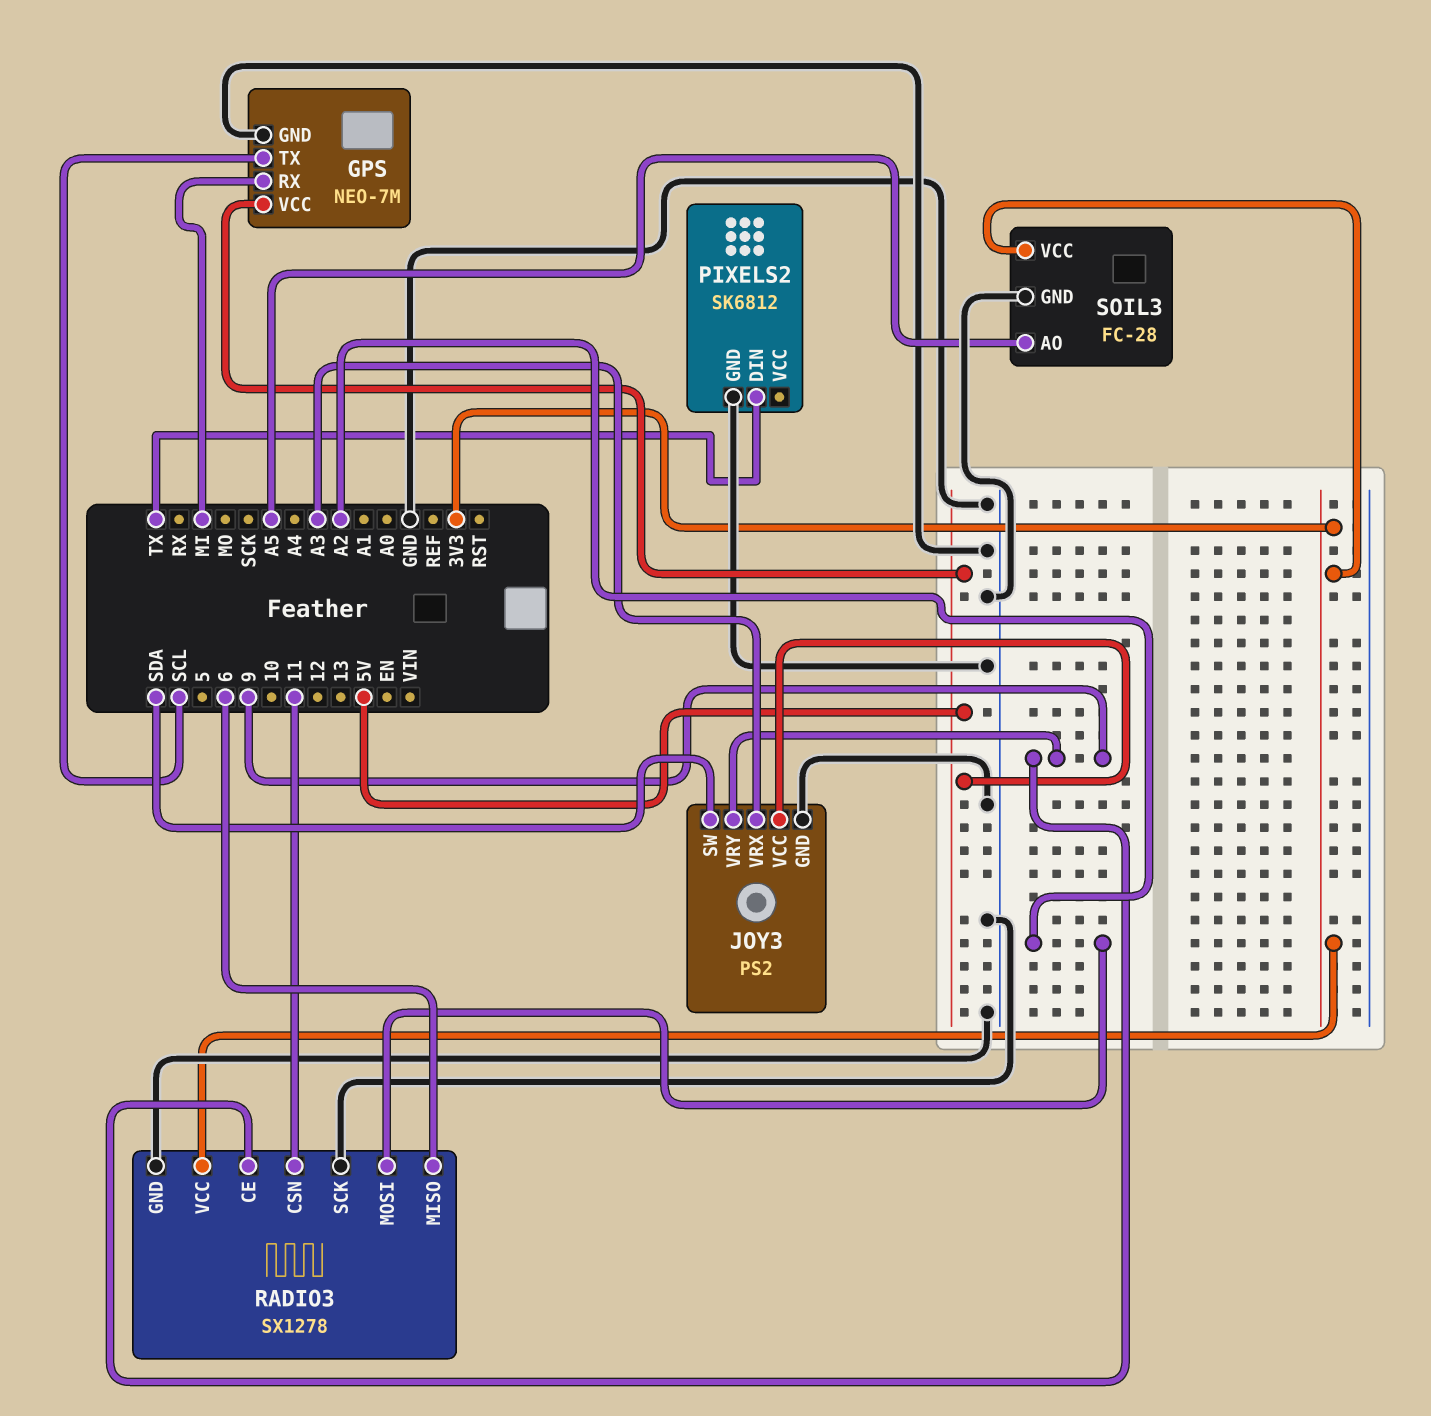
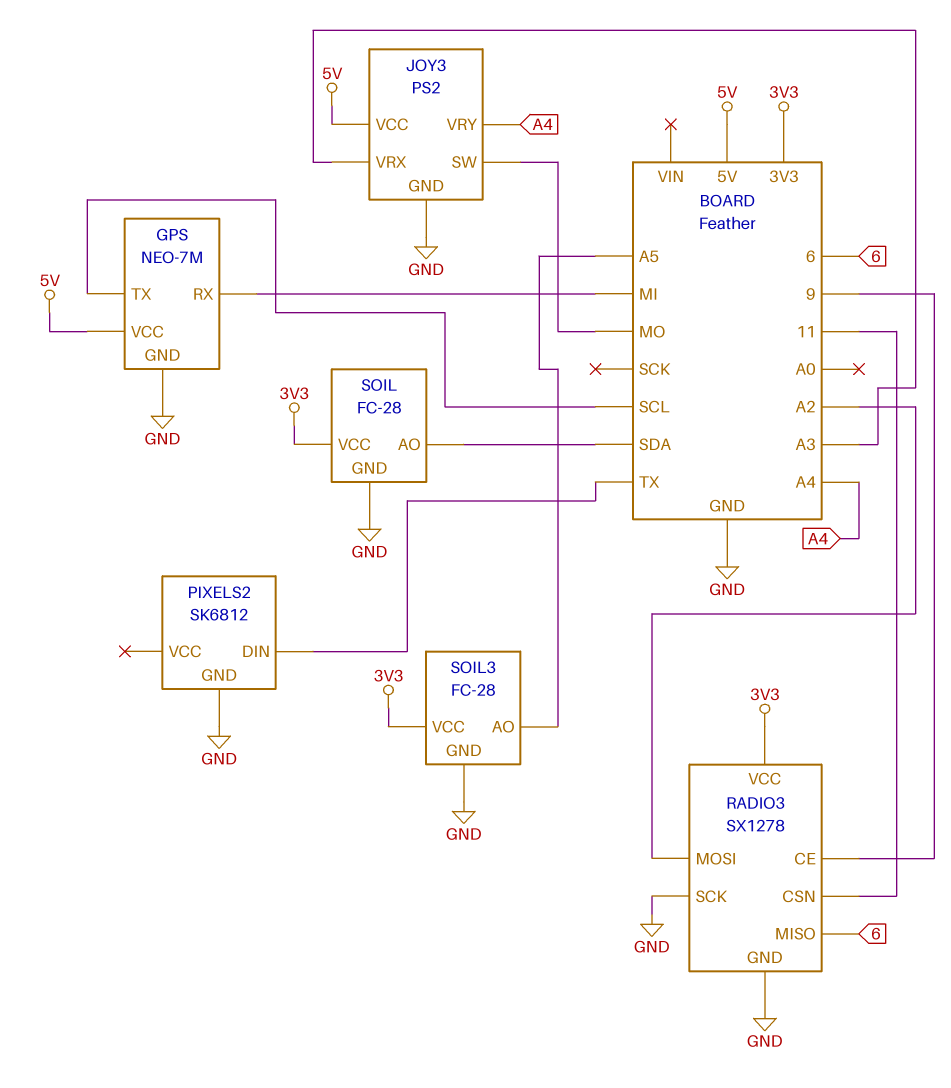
JOY3 pin SW: SDA -> MO
JOY3 pin VRY: 9 -> A4
SOIL: none -> FC-28
SOIL pin AO: none -> SDA
SOIL pin GND: none -> GND
SOIL pin VCC: none -> 3V3

